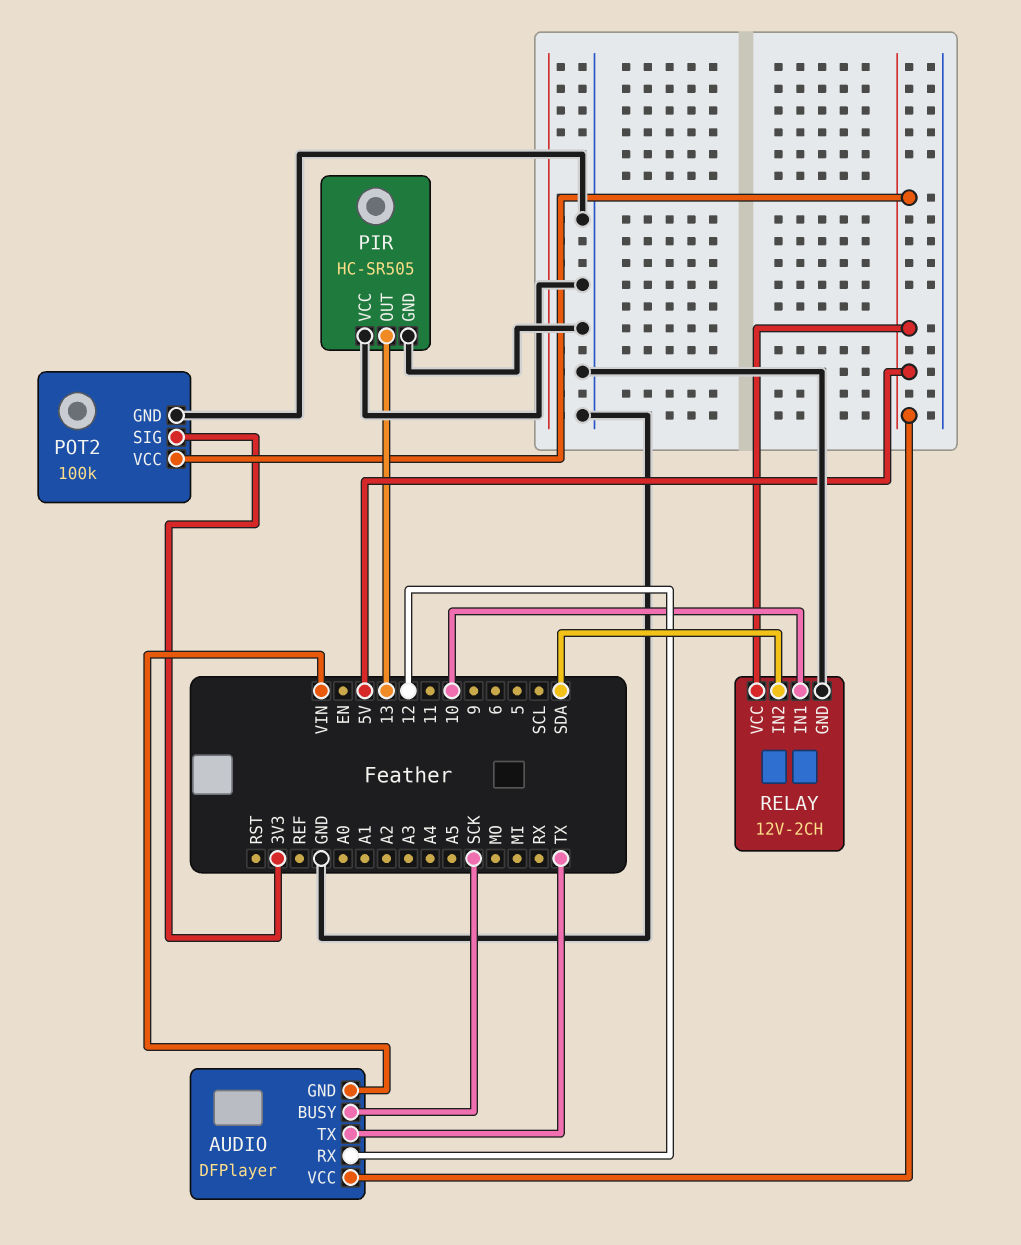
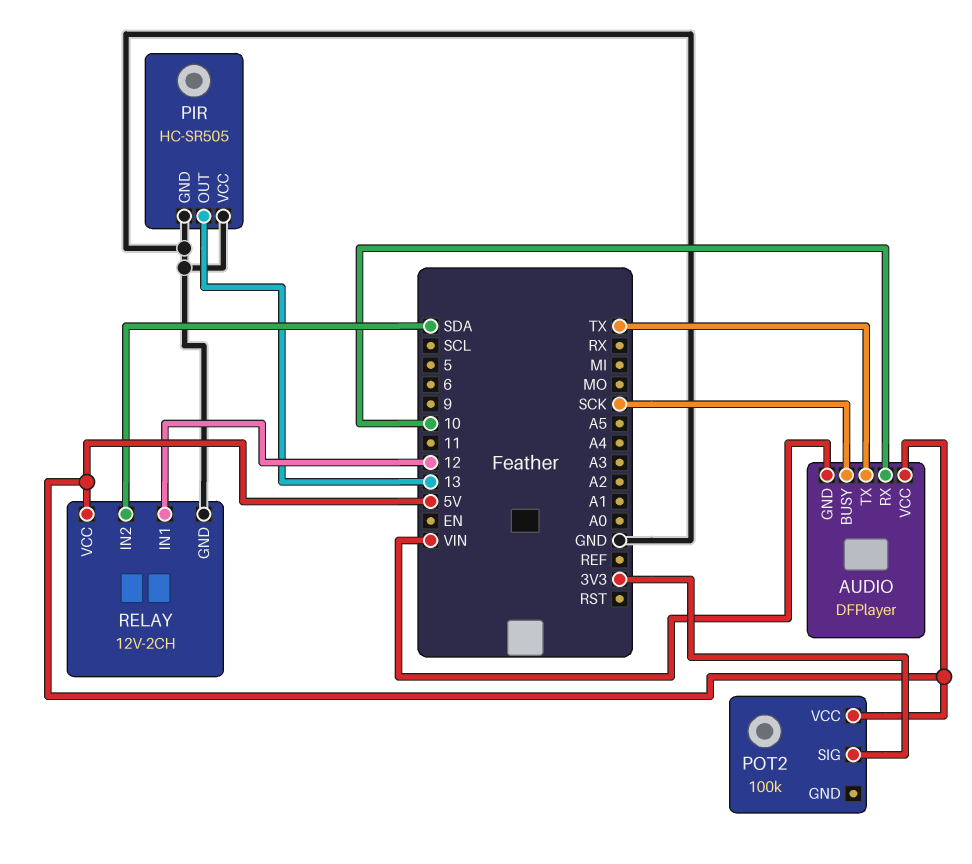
AUDIO pin RX: 12 -> 10
POT2 pin GND: GND -> none
RELAY pin IN1: 10 -> 12

